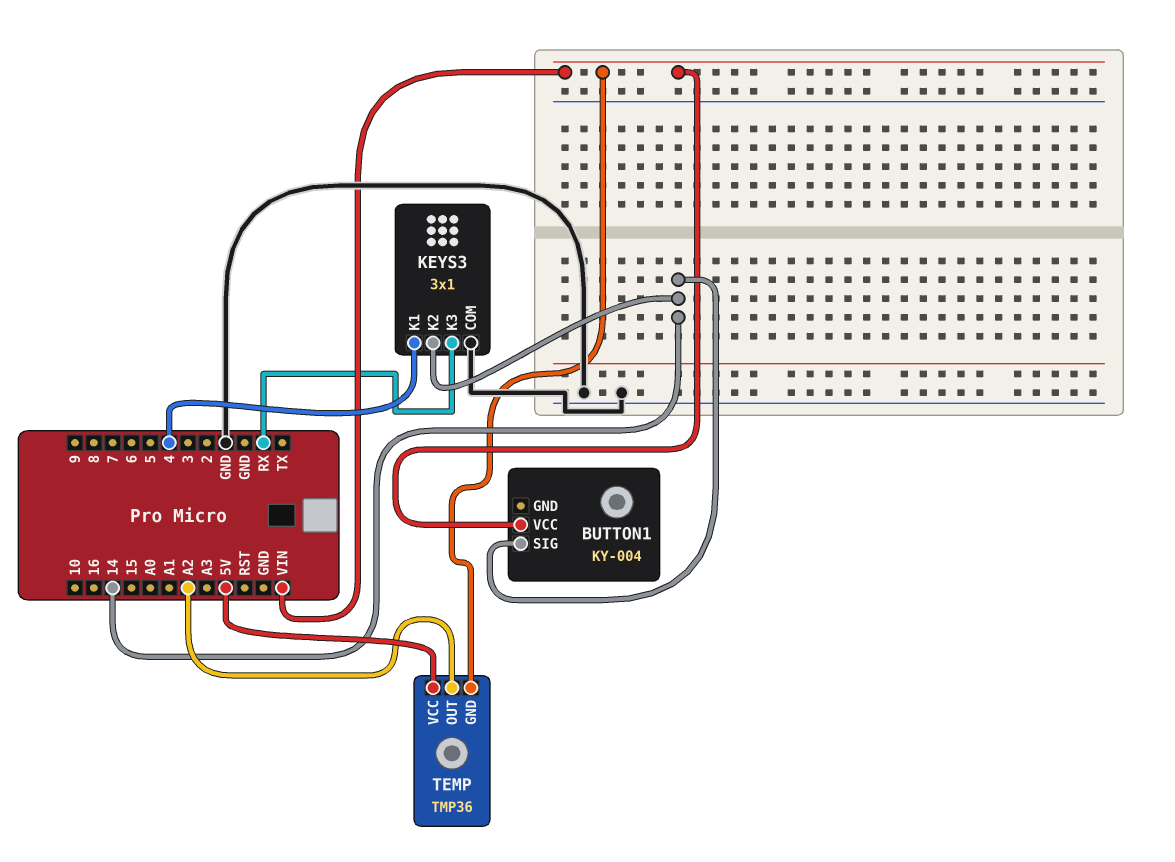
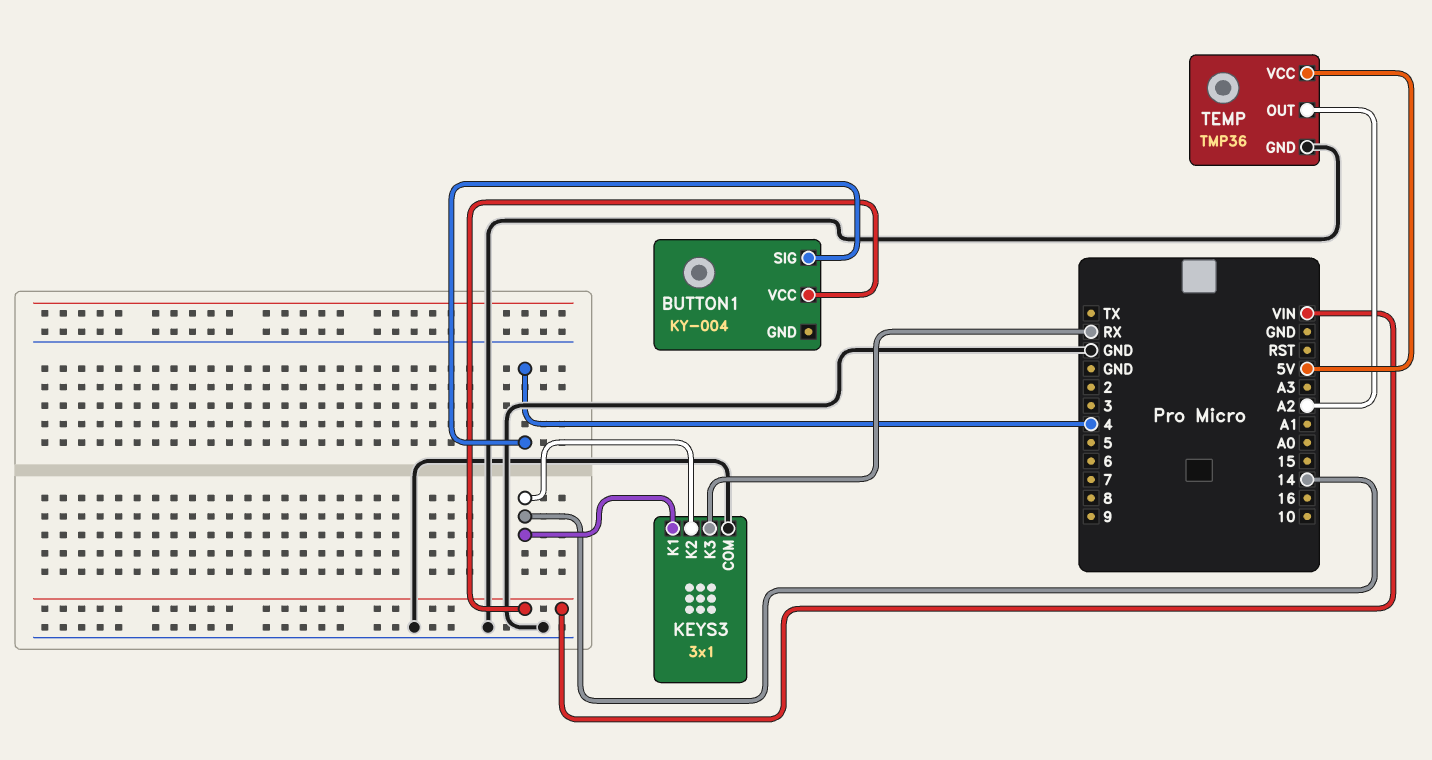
BUTTON1 pin SIG: 14 -> 4
KEYS3 pin K1: 4 -> 14
TEMP pin GND: VIN -> GND

